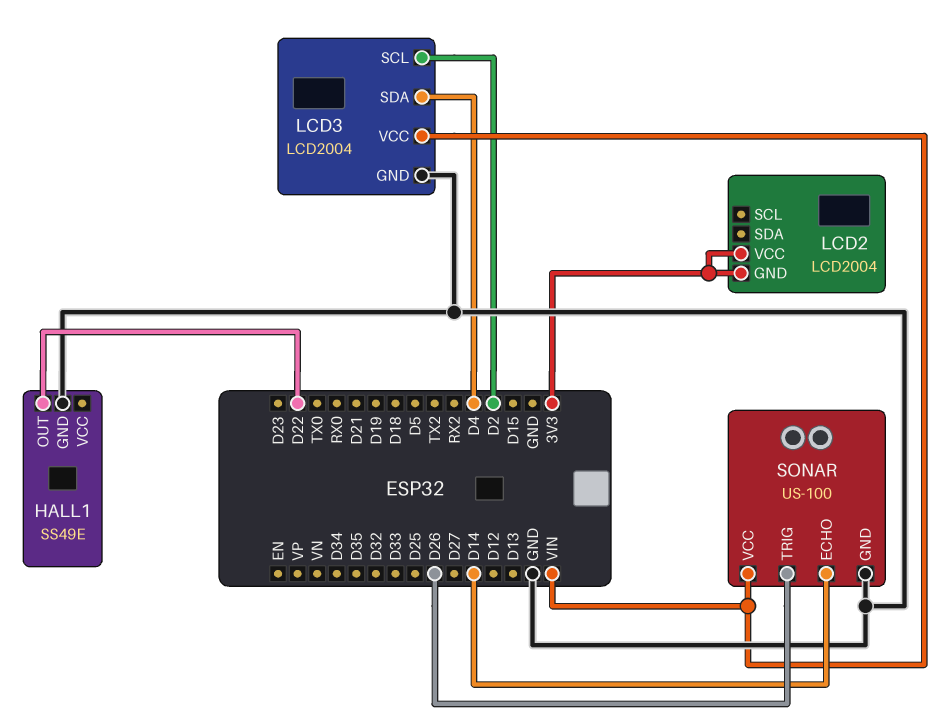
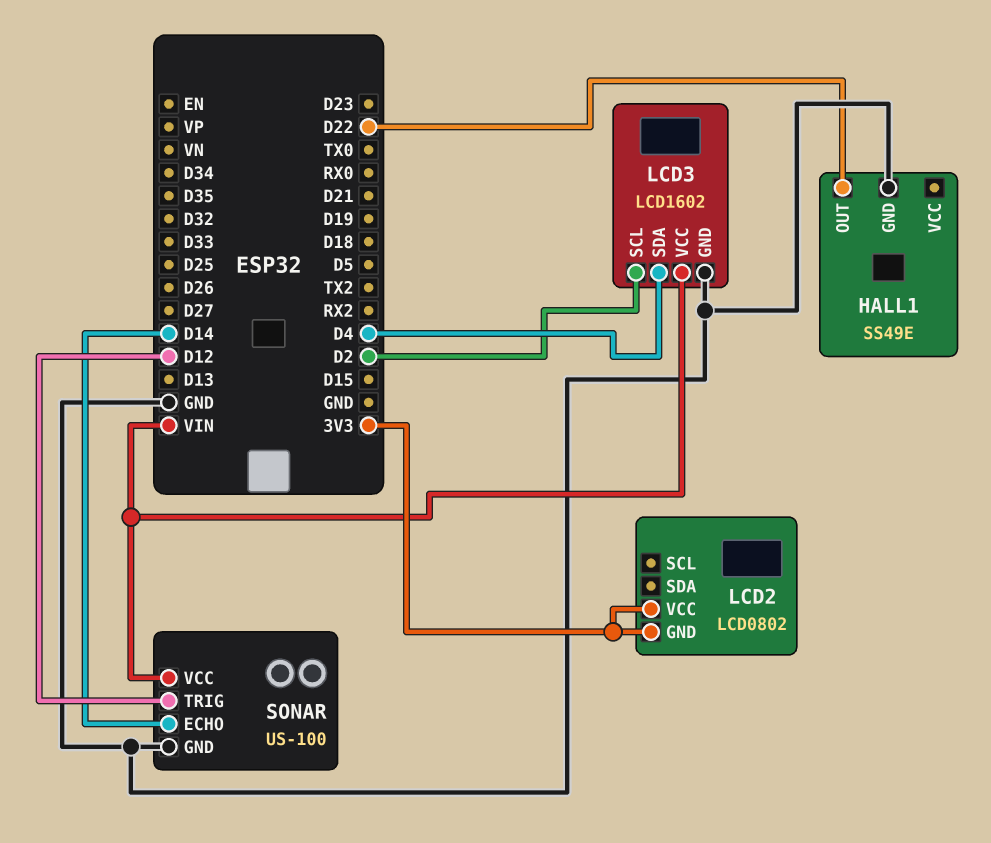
LCD2: LCD2004 -> LCD0802
LCD3: LCD2004 -> LCD1602
SONAR pin TRIG: D26 -> D12

